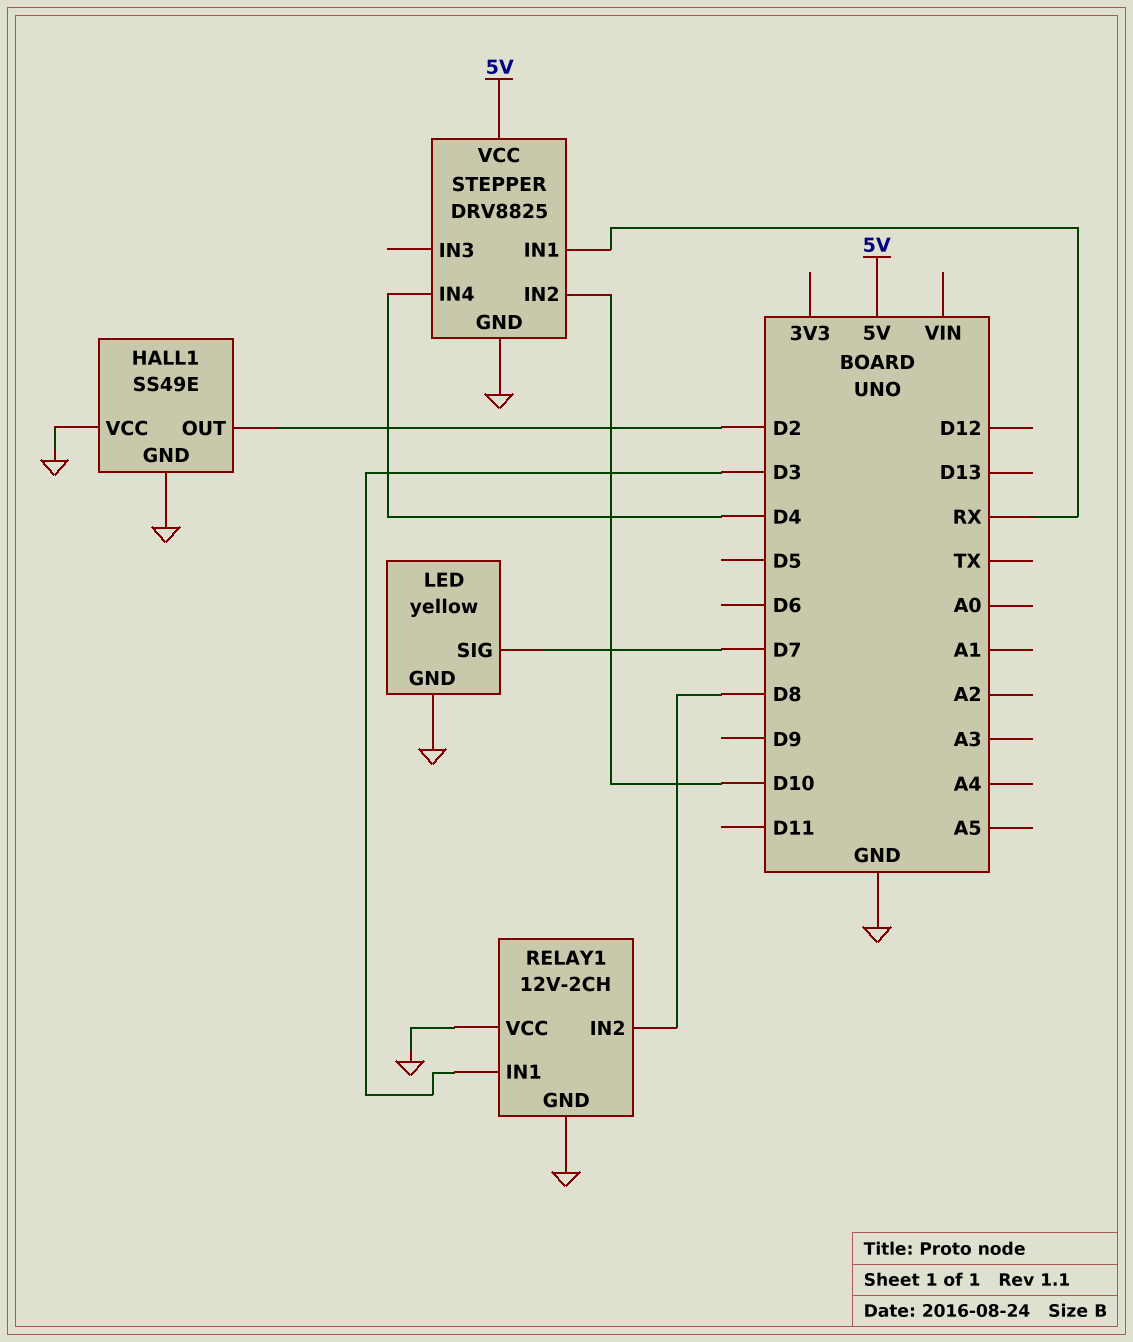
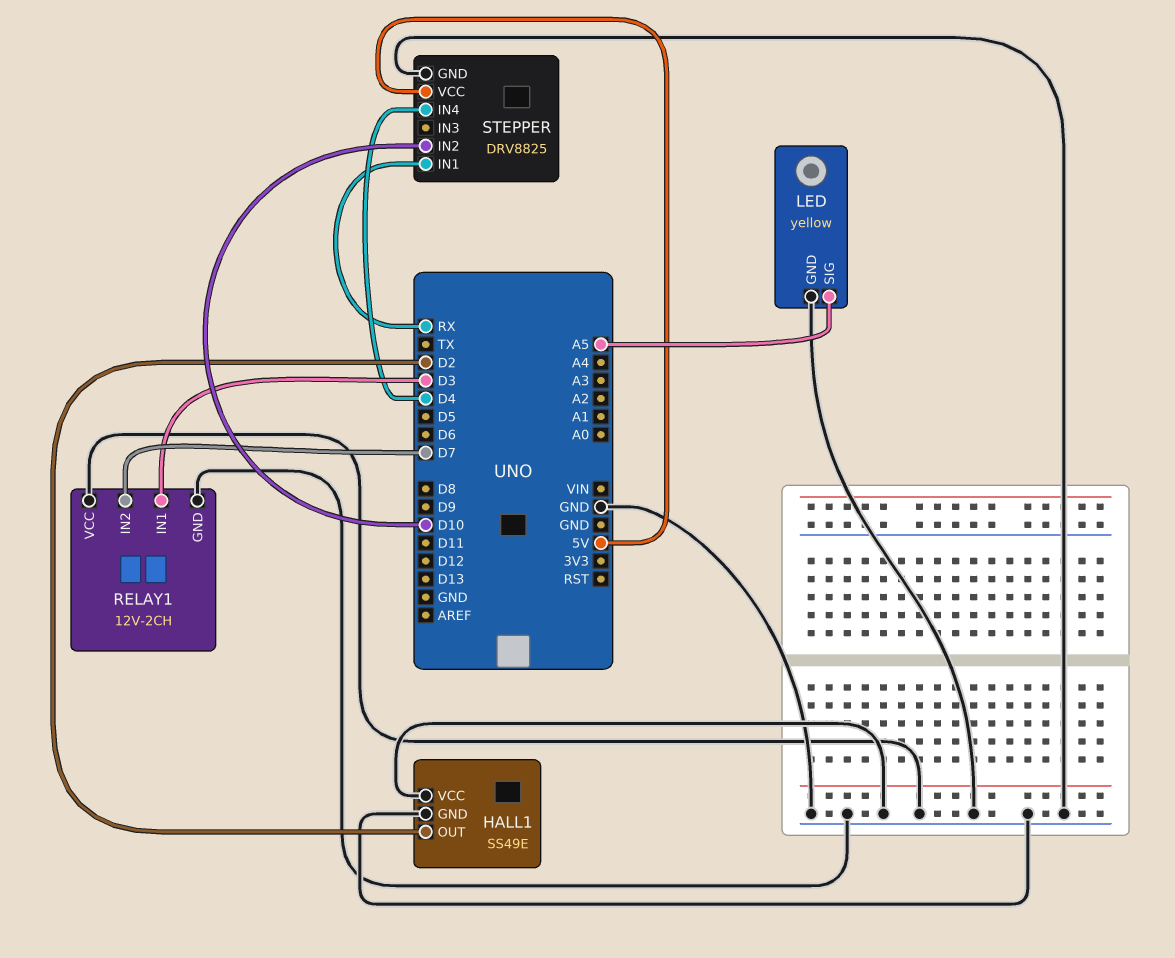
LED pin SIG: D7 -> A5
RELAY1 pin IN2: D8 -> D7

